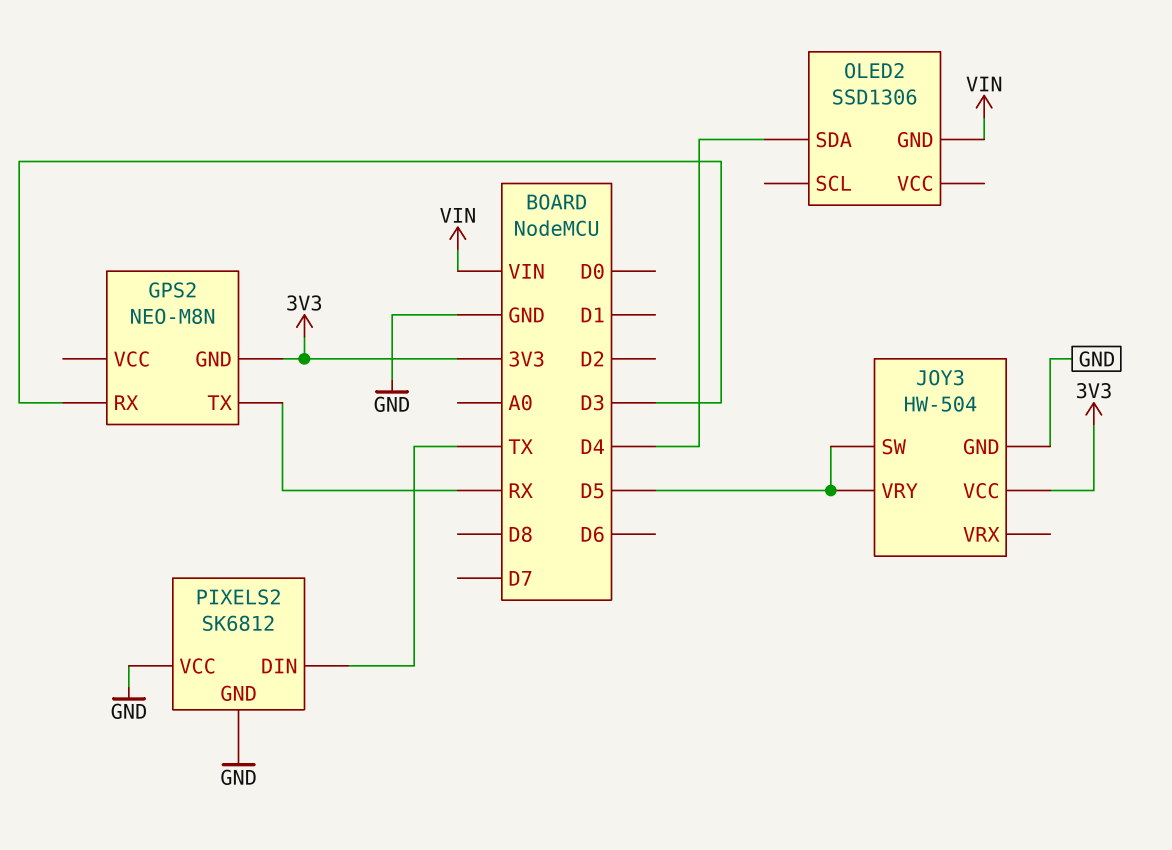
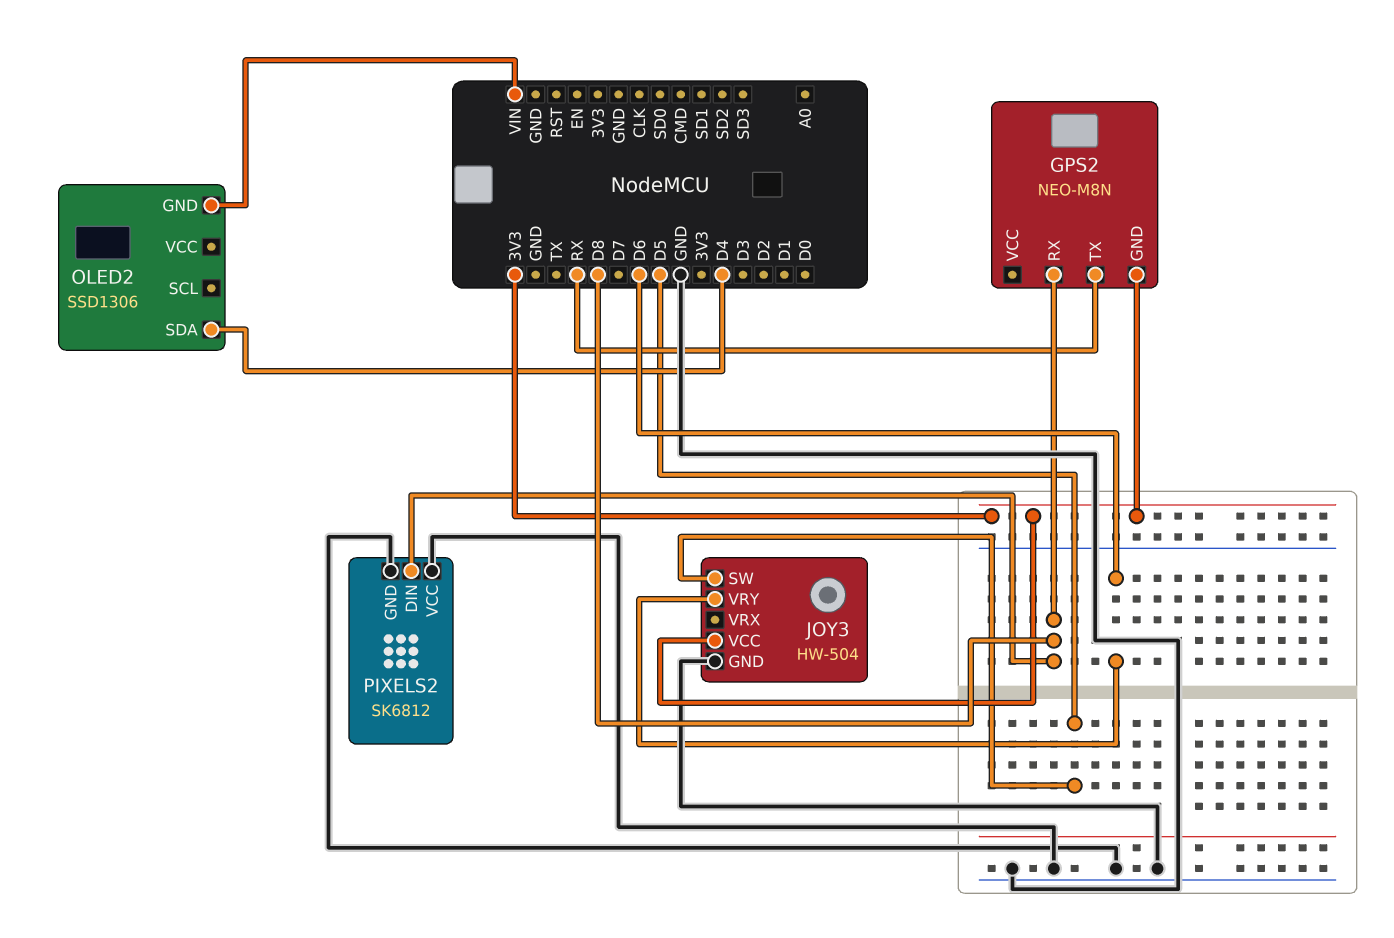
GPS2 pin RX: D3 -> D8
JOY3 pin VRY: D5 -> D6
PIXELS2 pin DIN: TX -> D8

